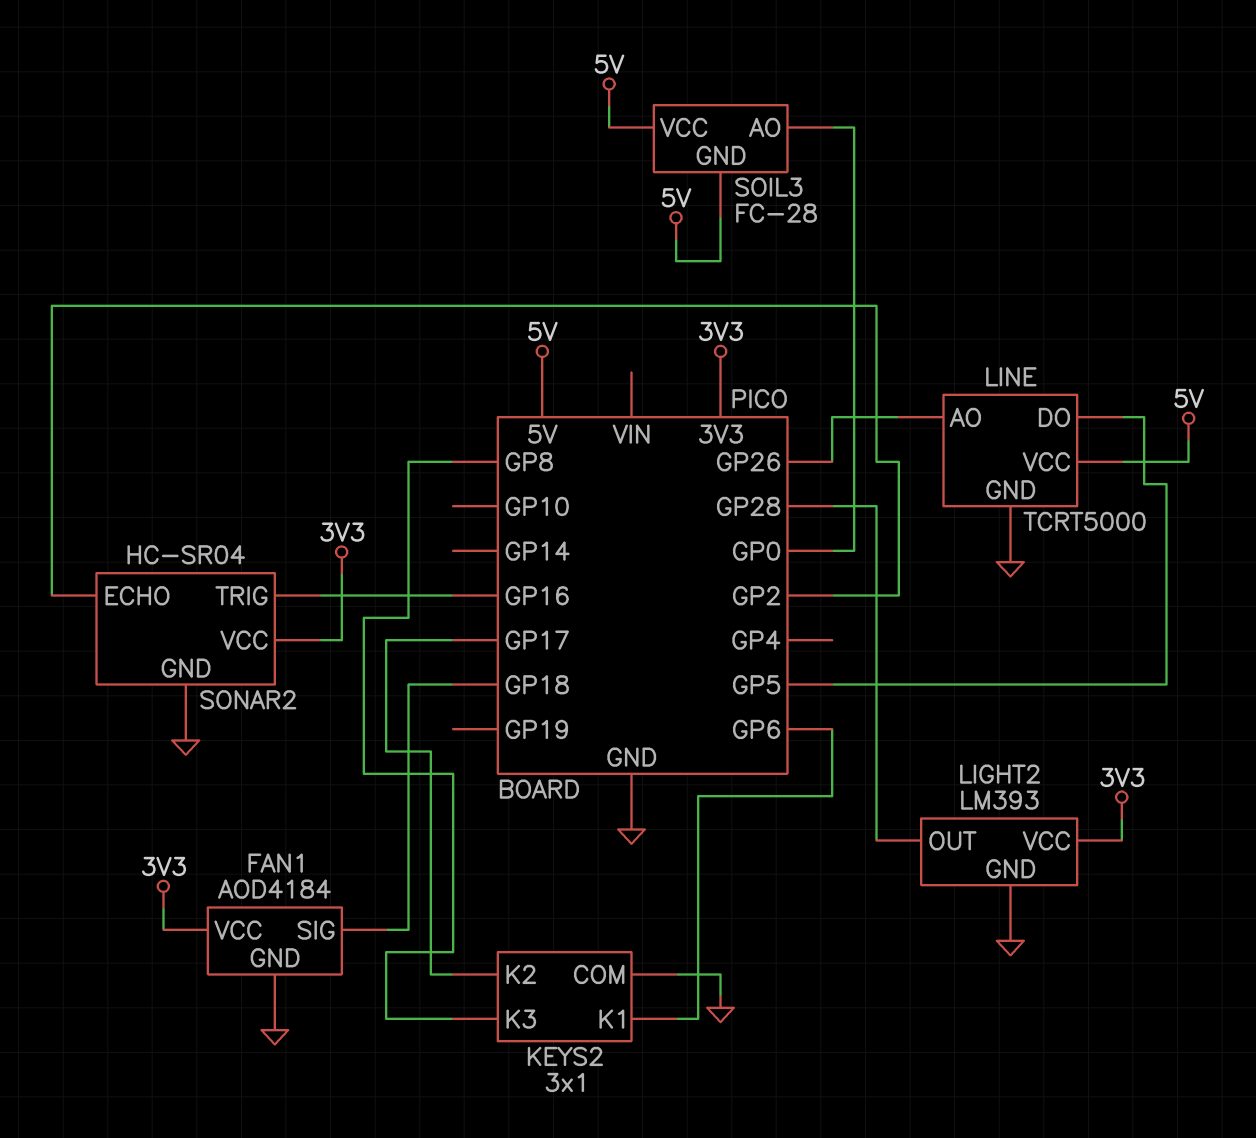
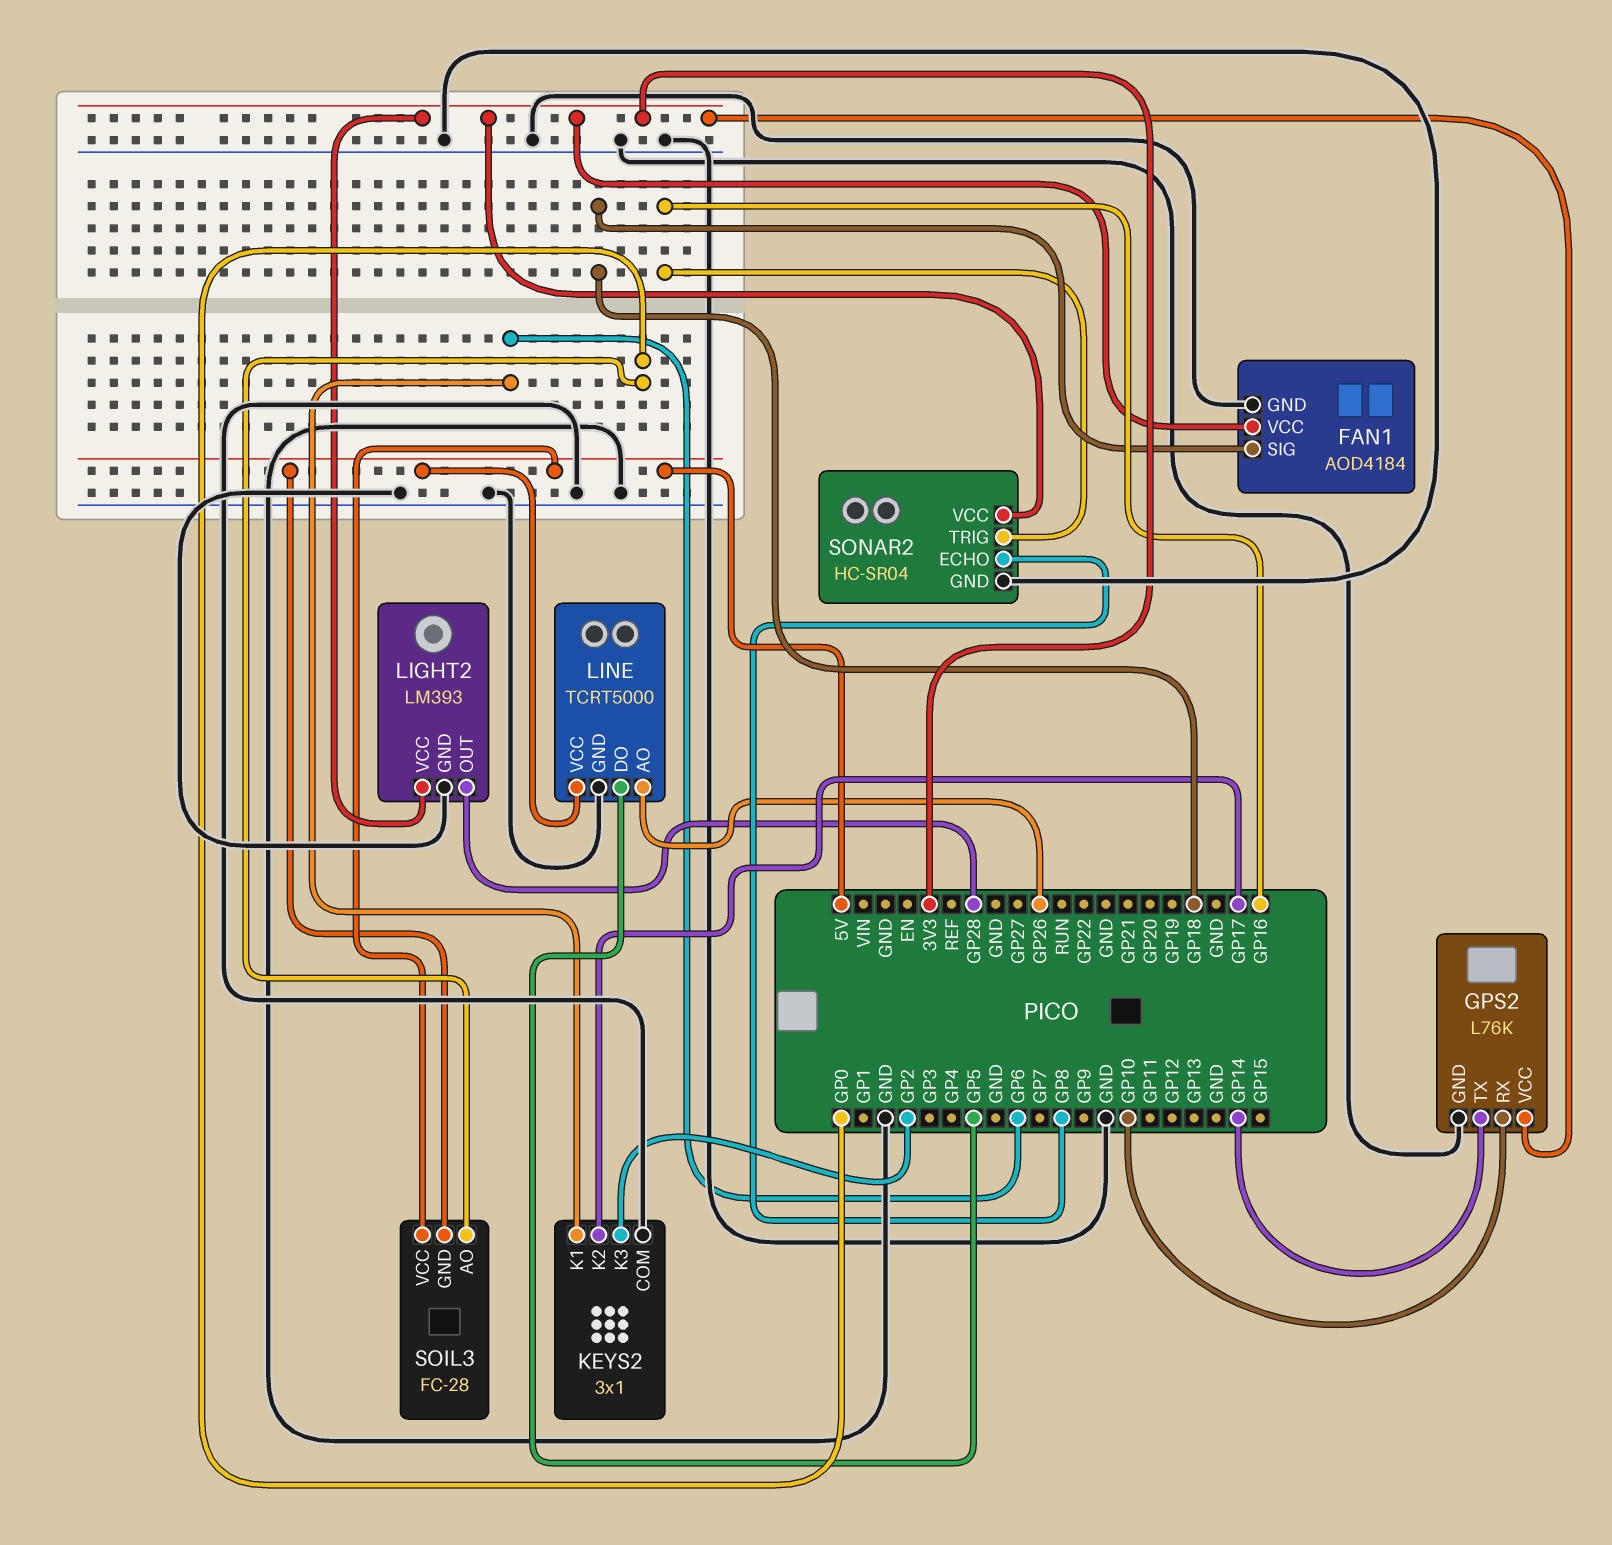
GPS2: none -> L76K
GPS2 pin GND: none -> GND
GPS2 pin RX: none -> GP10
GPS2 pin TX: none -> GP14
GPS2 pin VCC: none -> 3V3
KEYS2 pin K3: GP8 -> GP2
SONAR2 pin ECHO: GP2 -> GP8

